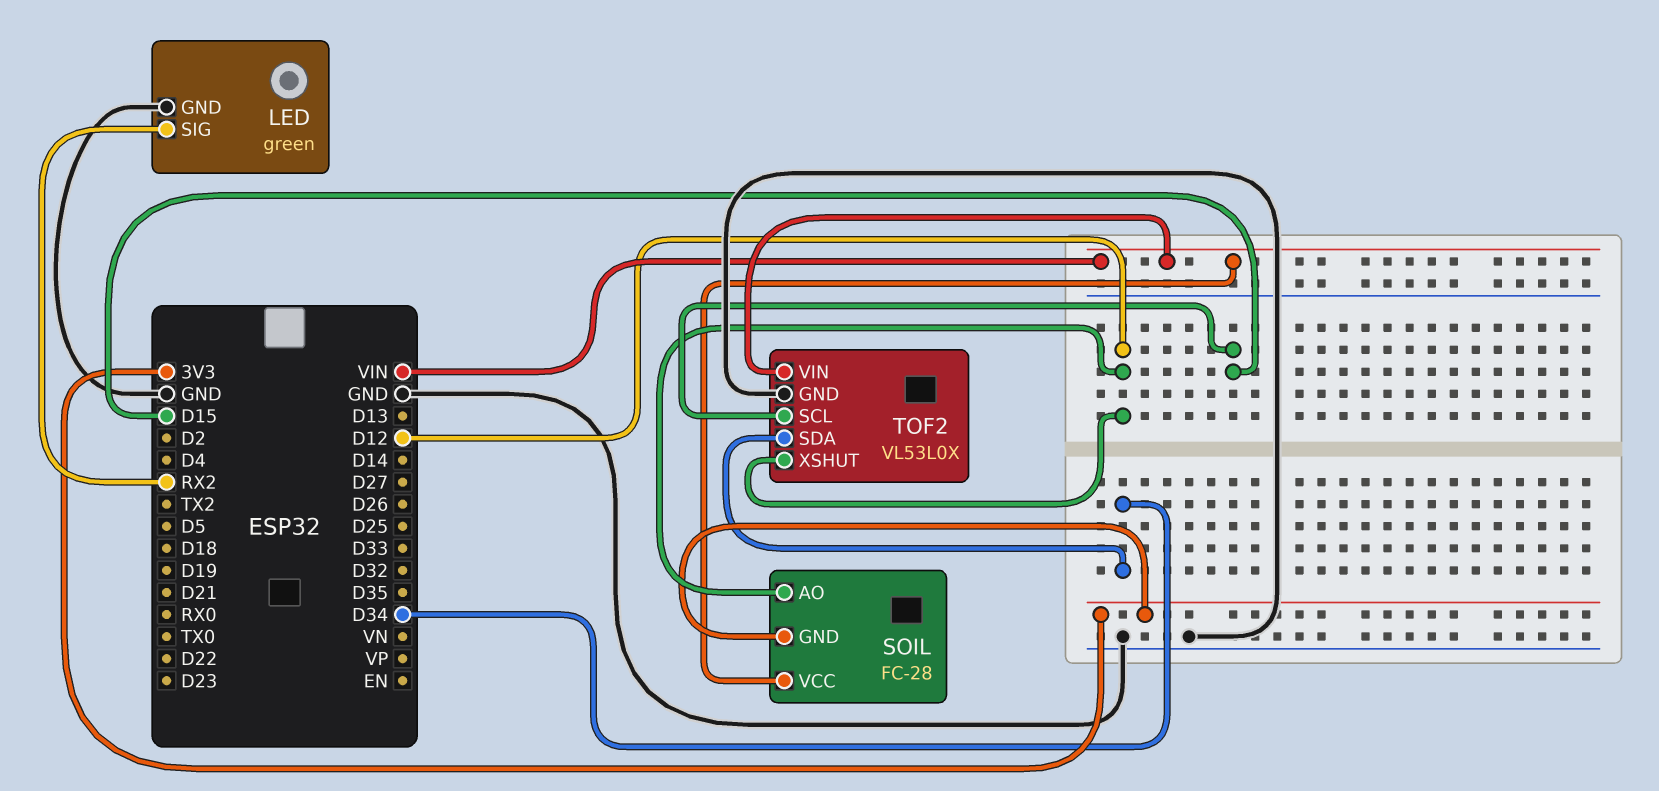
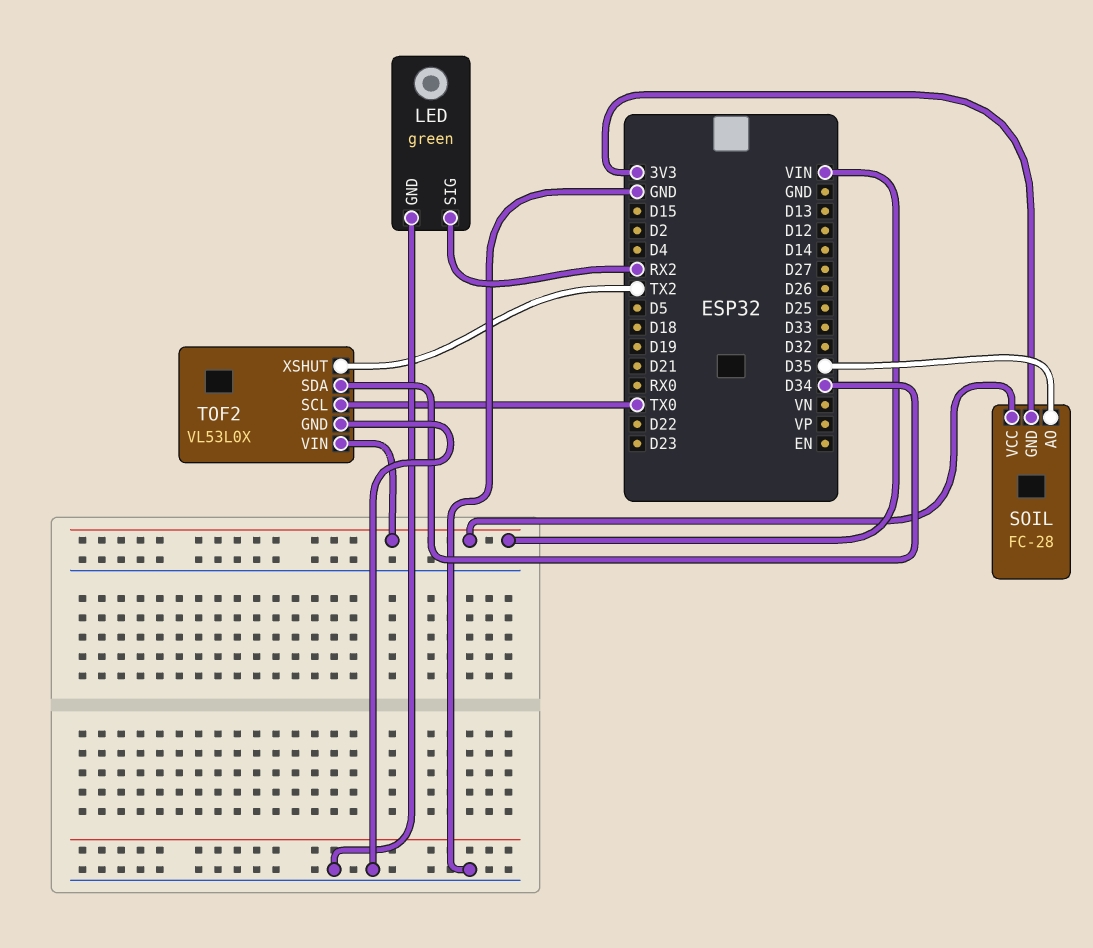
SOIL pin AO: D12 -> D35
TOF2 pin SCL: D15 -> TX0
TOF2 pin XSHUT: D12 -> TX2

